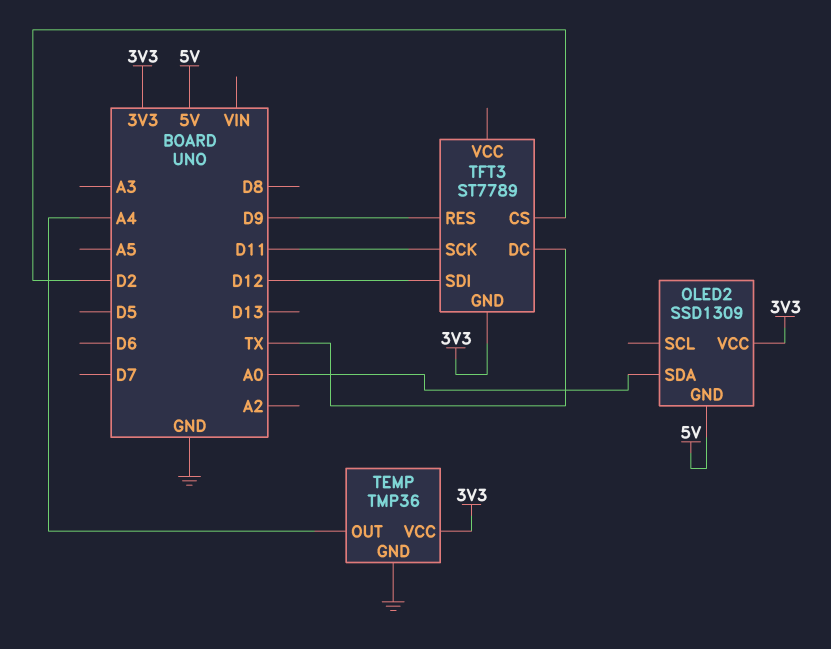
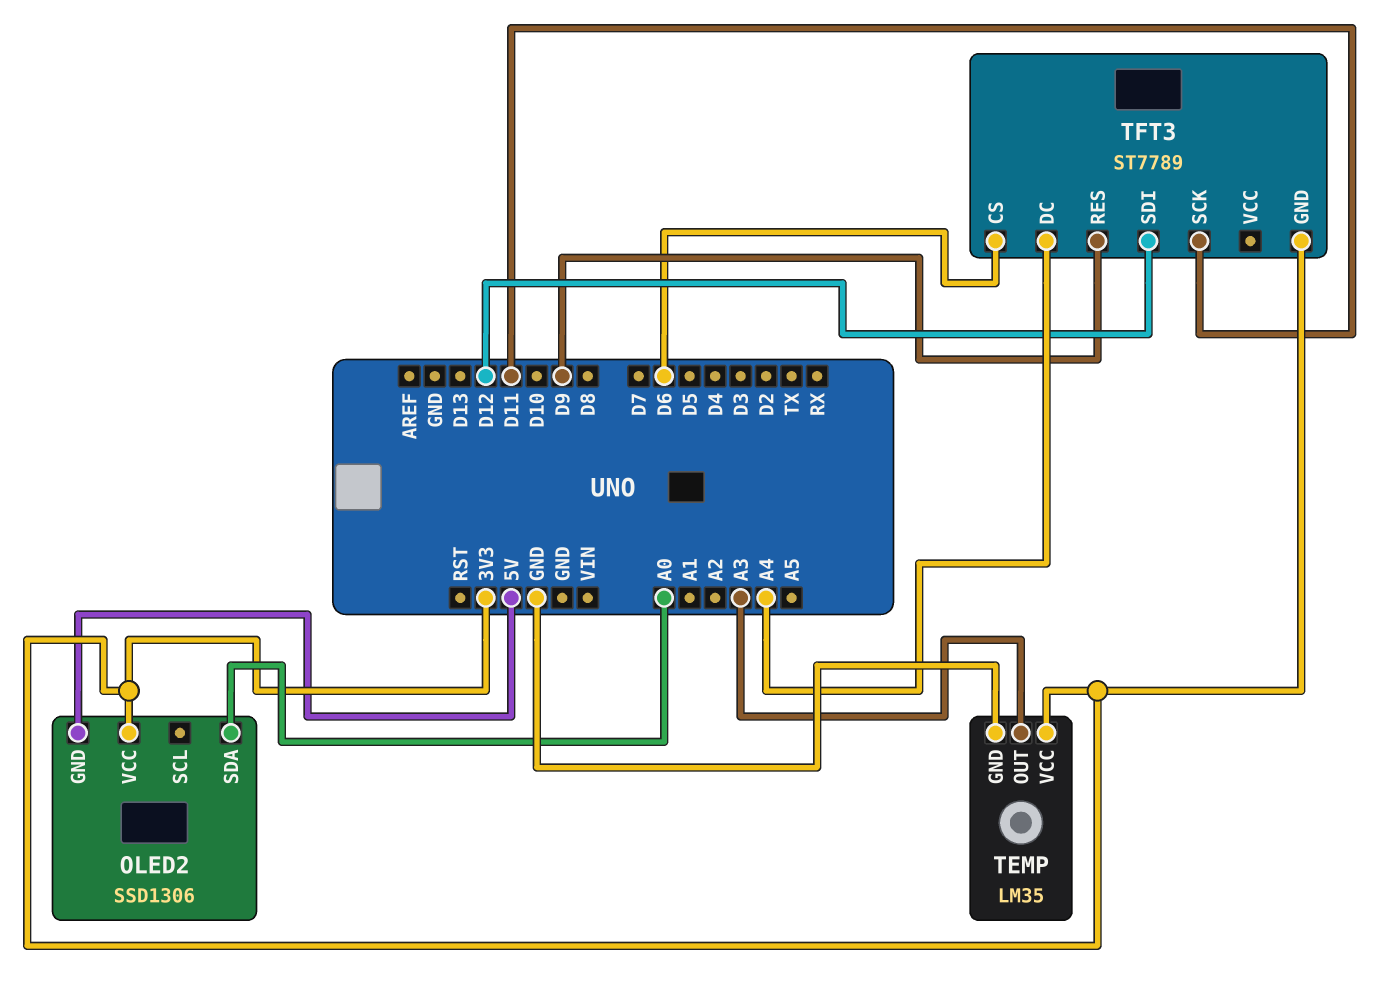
OLED2: SSD1309 -> SSD1306
TEMP: TMP36 -> LM35
TEMP pin OUT: A4 -> A3
TFT3 pin CS: D2 -> D6
TFT3 pin DC: TX -> A4

